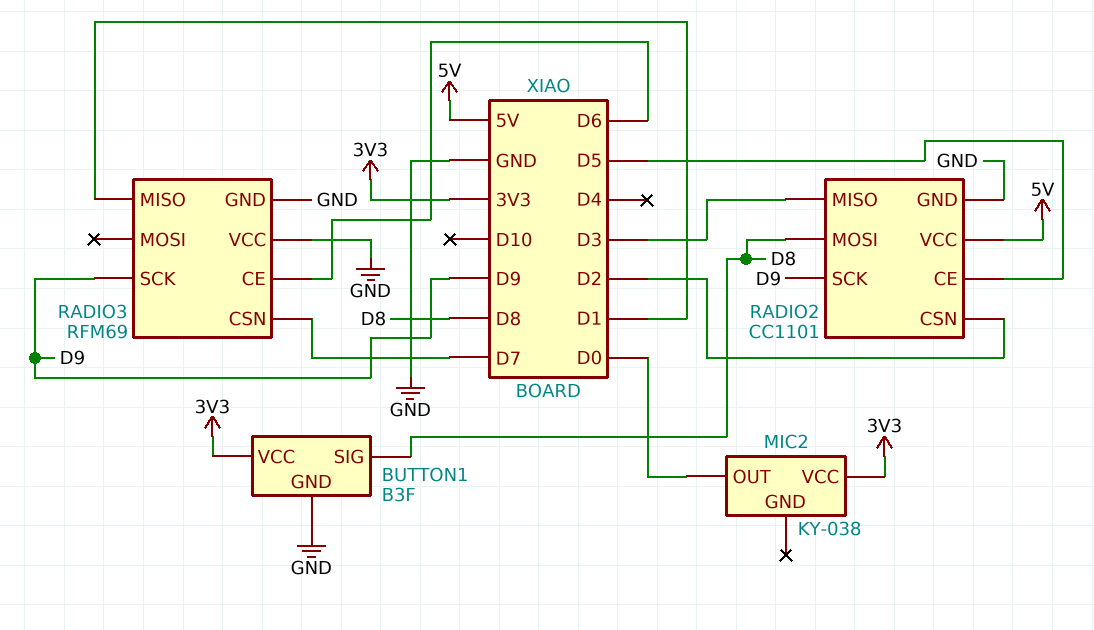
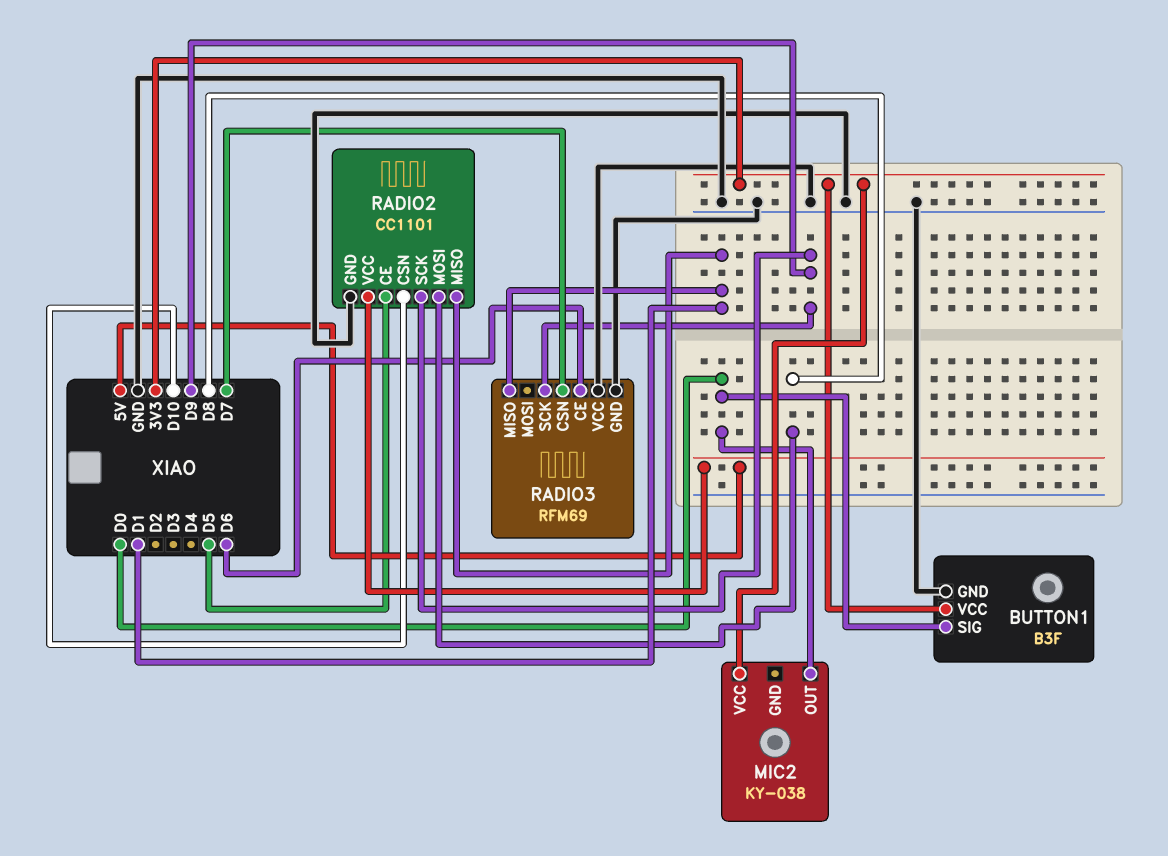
BUTTON1 pin SIG: D8 -> D0
RADIO2 pin CSN: D2 -> D10
RADIO2 pin MISO: D3 -> D1

